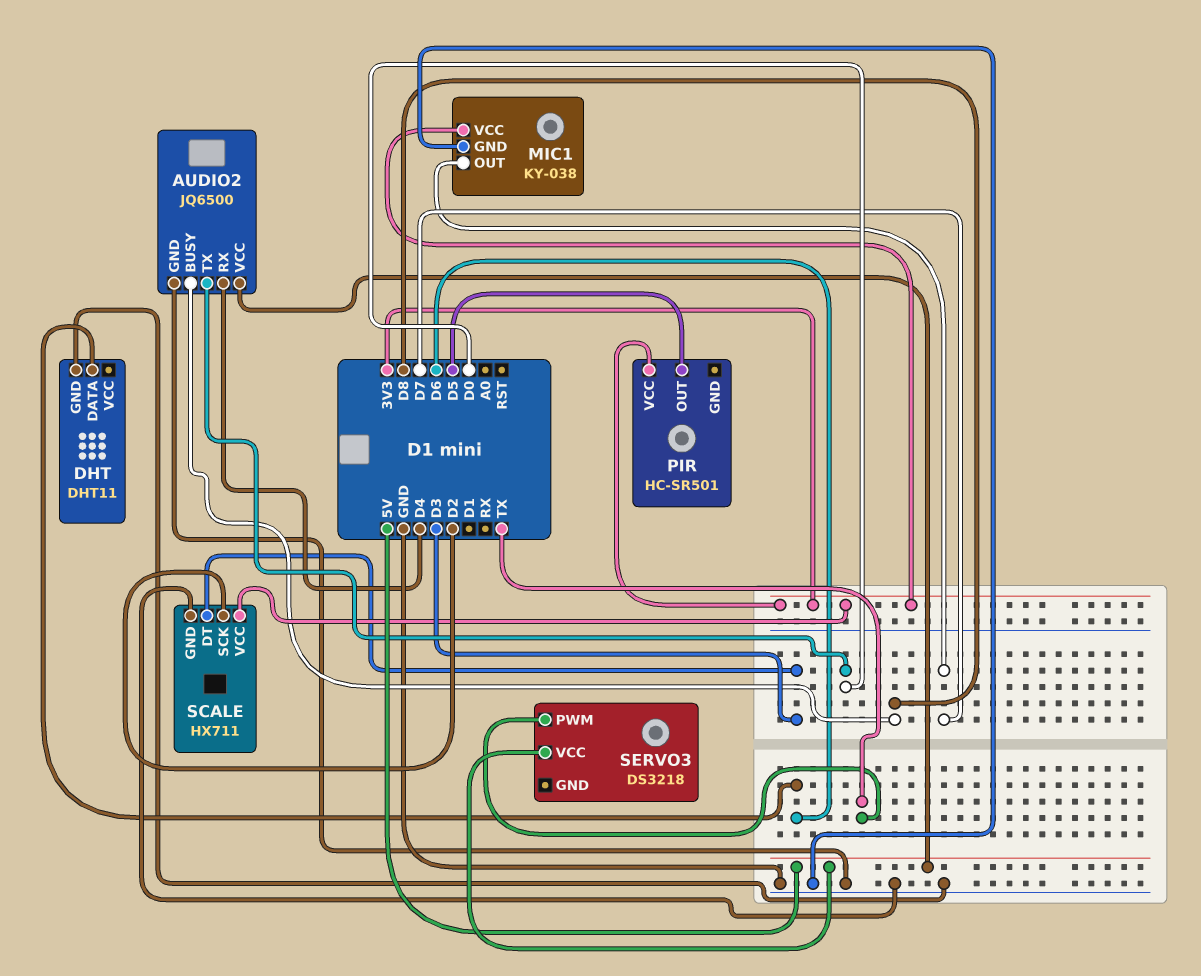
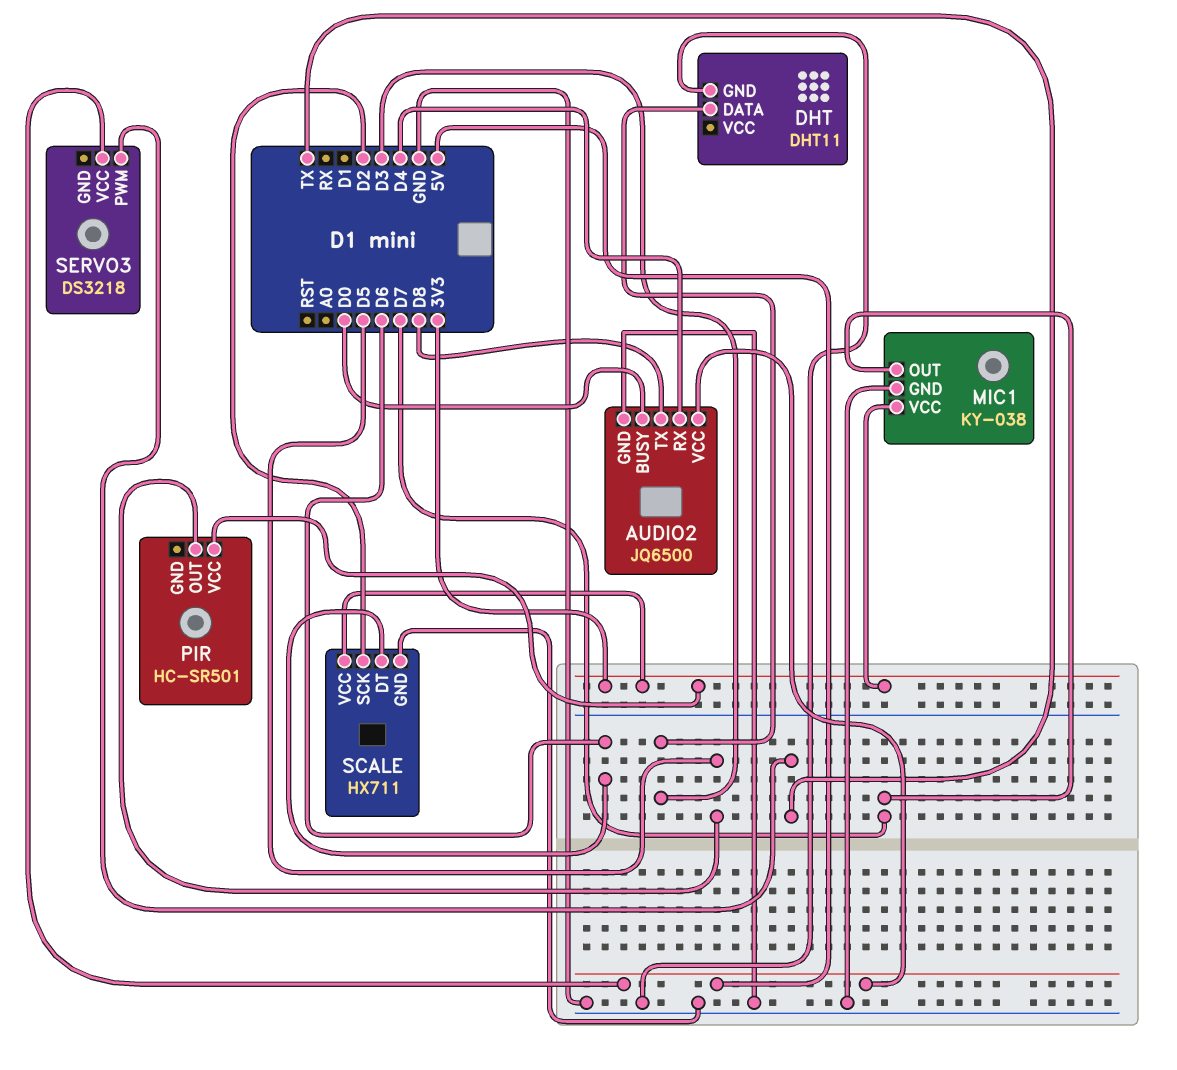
AUDIO2 pin BUSY: D8 -> D0
AUDIO2 pin TX: D0 -> D8
DHT pin DATA: D6 -> D3
SCALE pin DT: D3 -> D6

